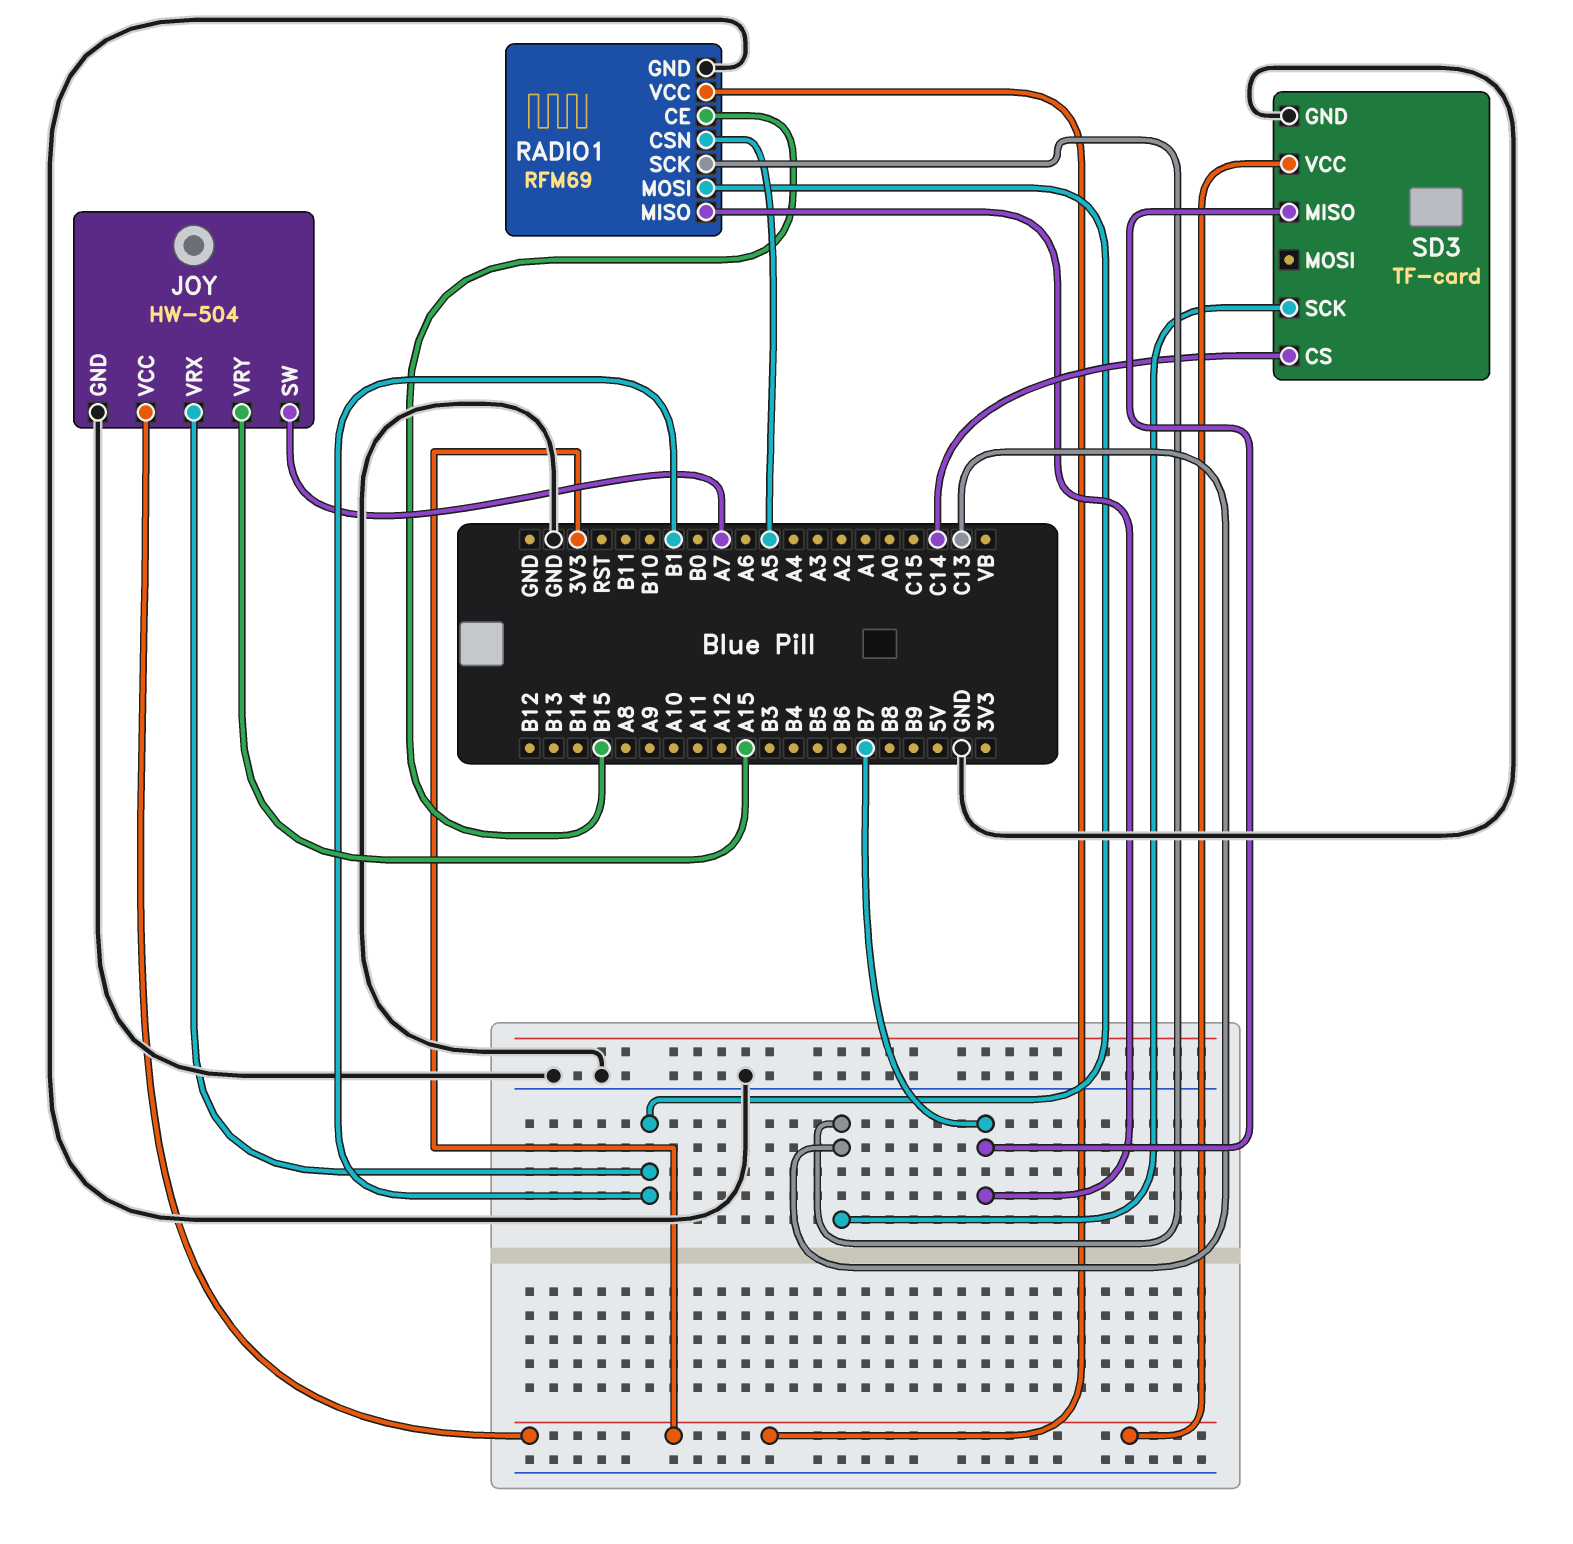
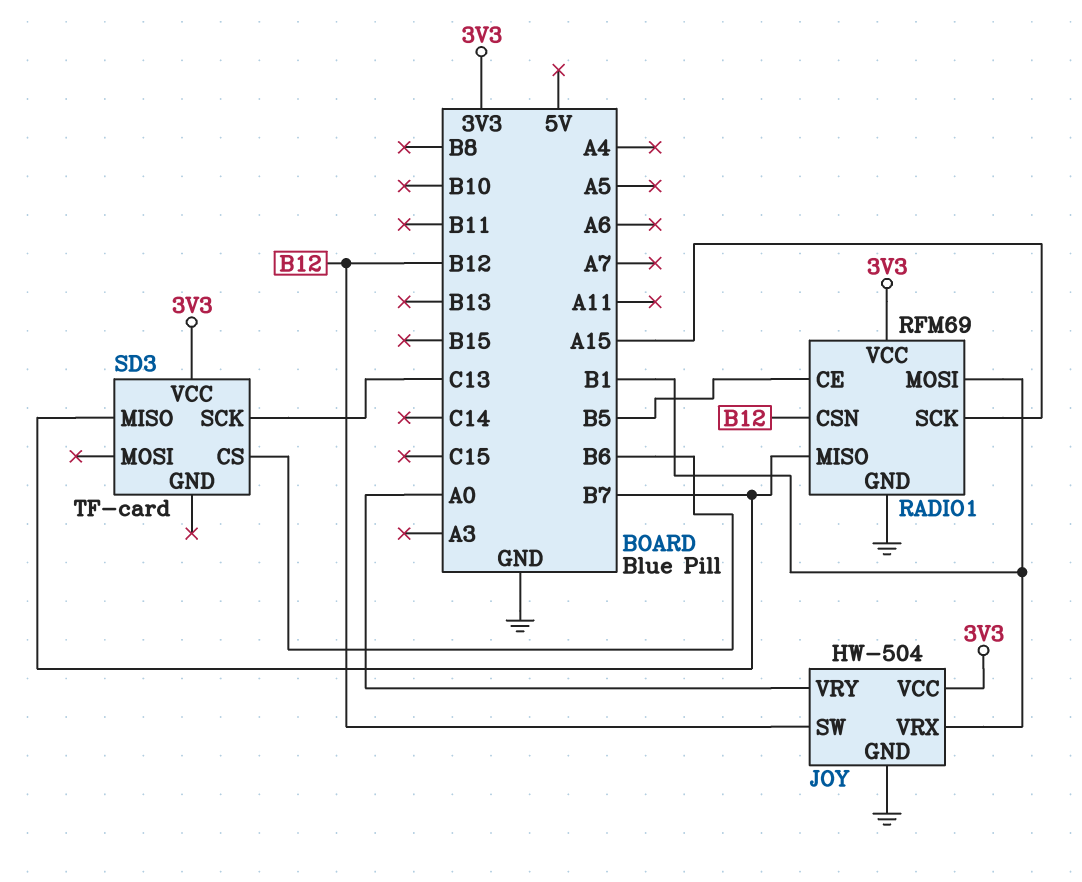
JOY pin SW: A7 -> B12
JOY pin VRY: A15 -> A0
RADIO1 pin CE: B15 -> B5
RADIO1 pin CSN: A5 -> B12
RADIO1 pin SCK: C13 -> A15
SD3 pin CS: C14 -> B6
SD3 pin GND: GND -> none

